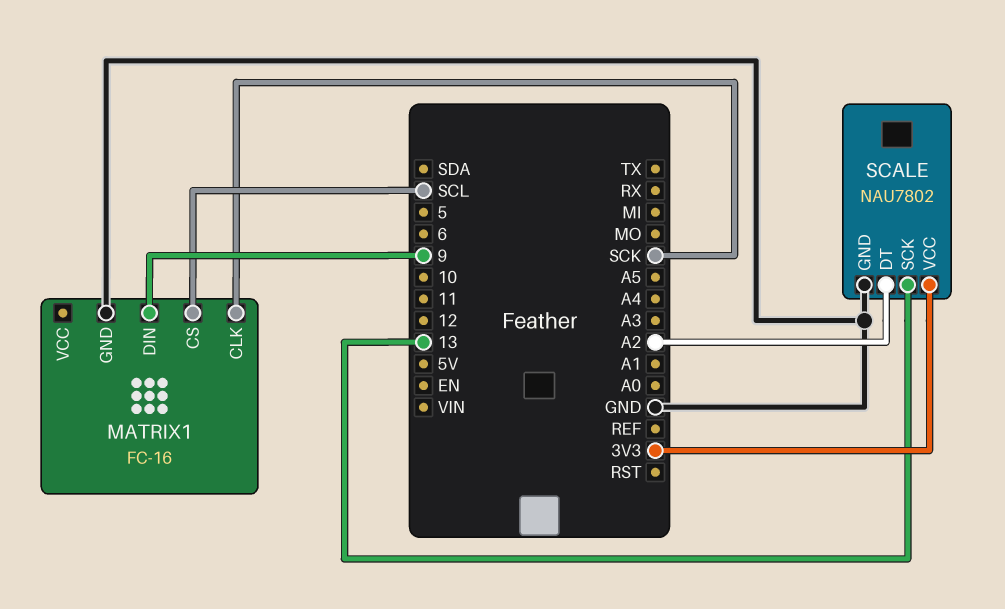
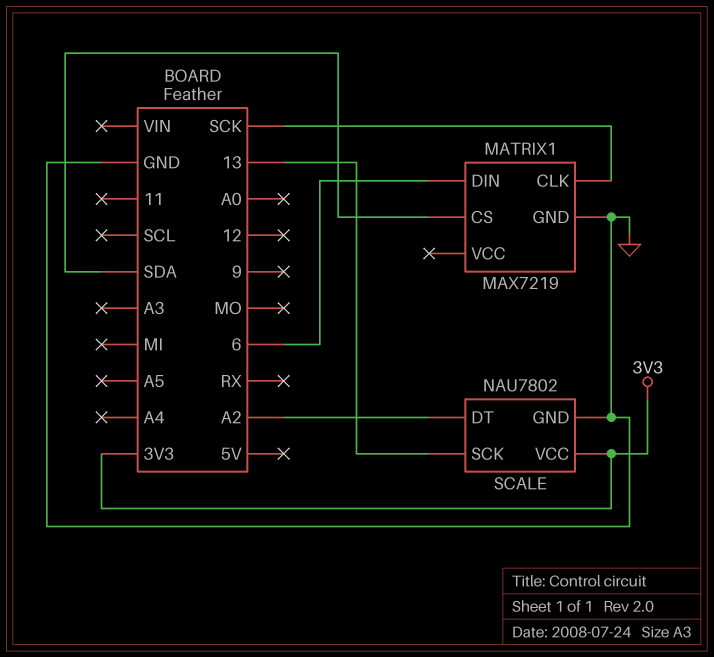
MATRIX1: FC-16 -> MAX7219
MATRIX1 pin CS: SCL -> SDA
MATRIX1 pin DIN: 9 -> 6

